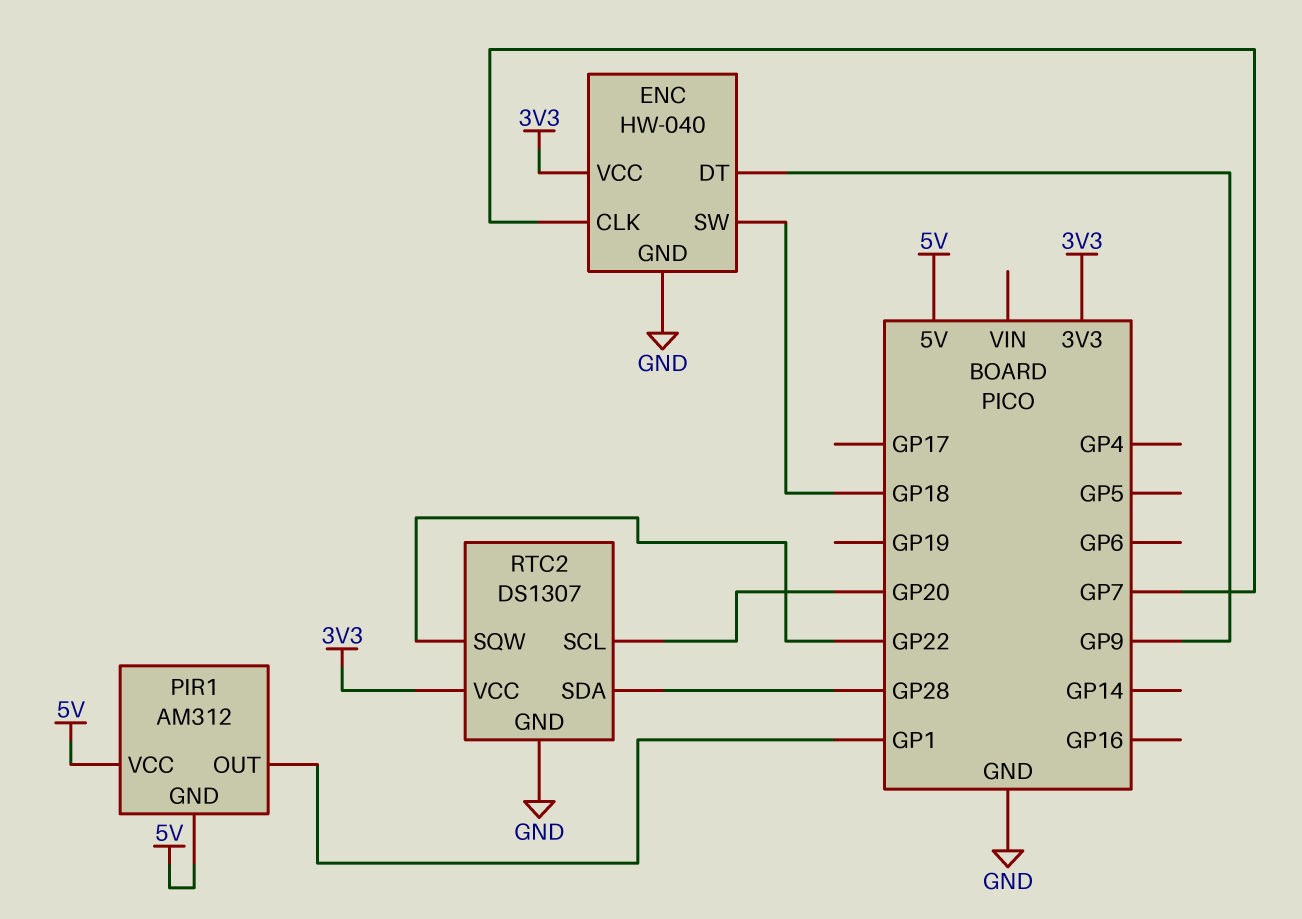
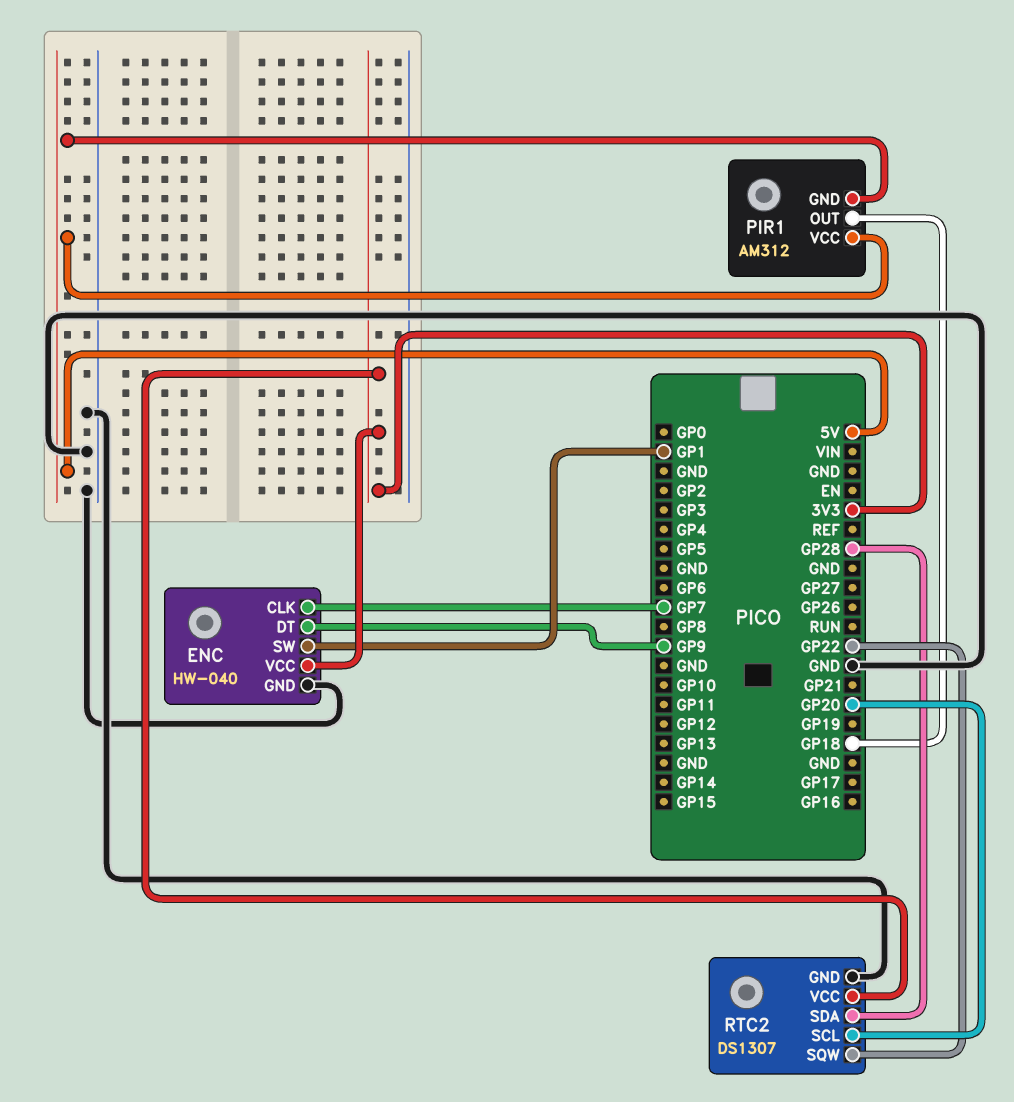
ENC pin SW: GP18 -> GP1
PIR1 pin OUT: GP1 -> GP18

